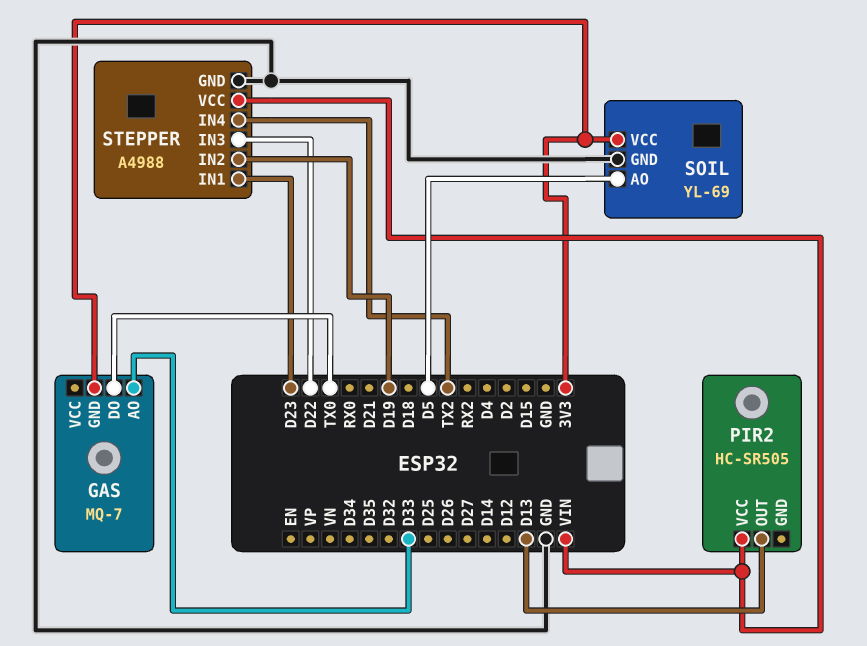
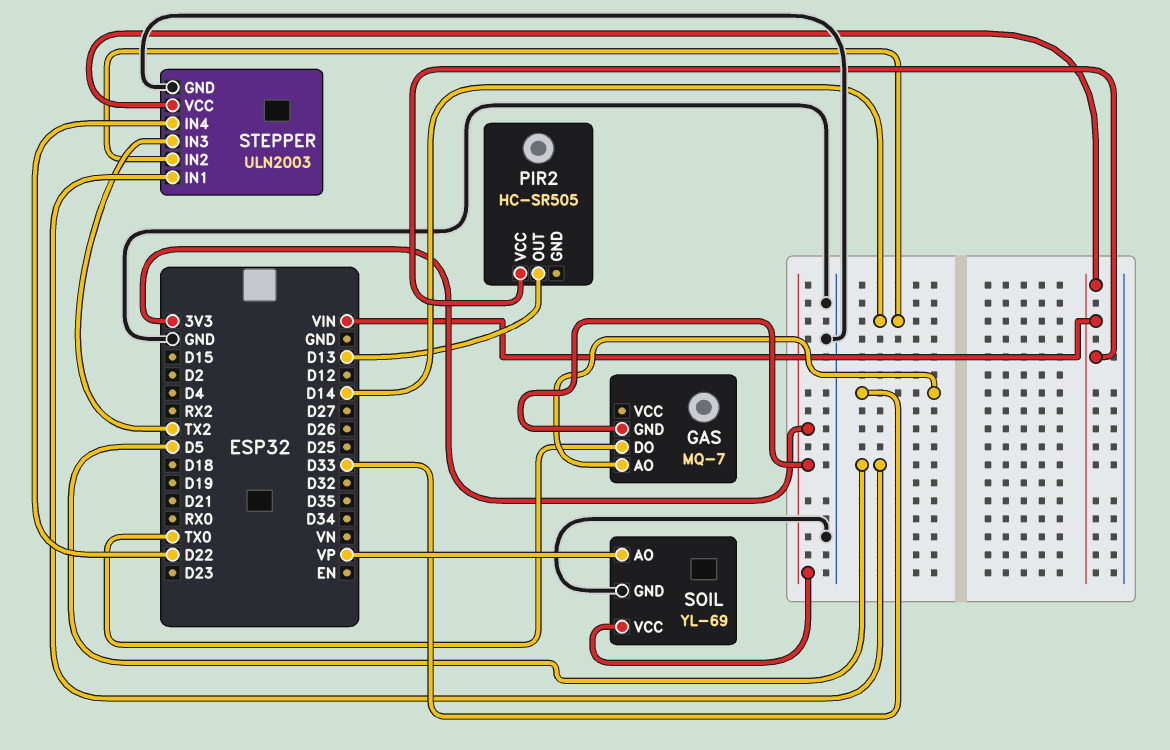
SOIL pin AO: D5 -> VP
STEPPER: A4988 -> ULN2003
STEPPER pin IN1: D23 -> D5
STEPPER pin IN2: D19 -> D14
STEPPER pin IN3: D22 -> TX2
STEPPER pin IN4: TX2 -> D22

